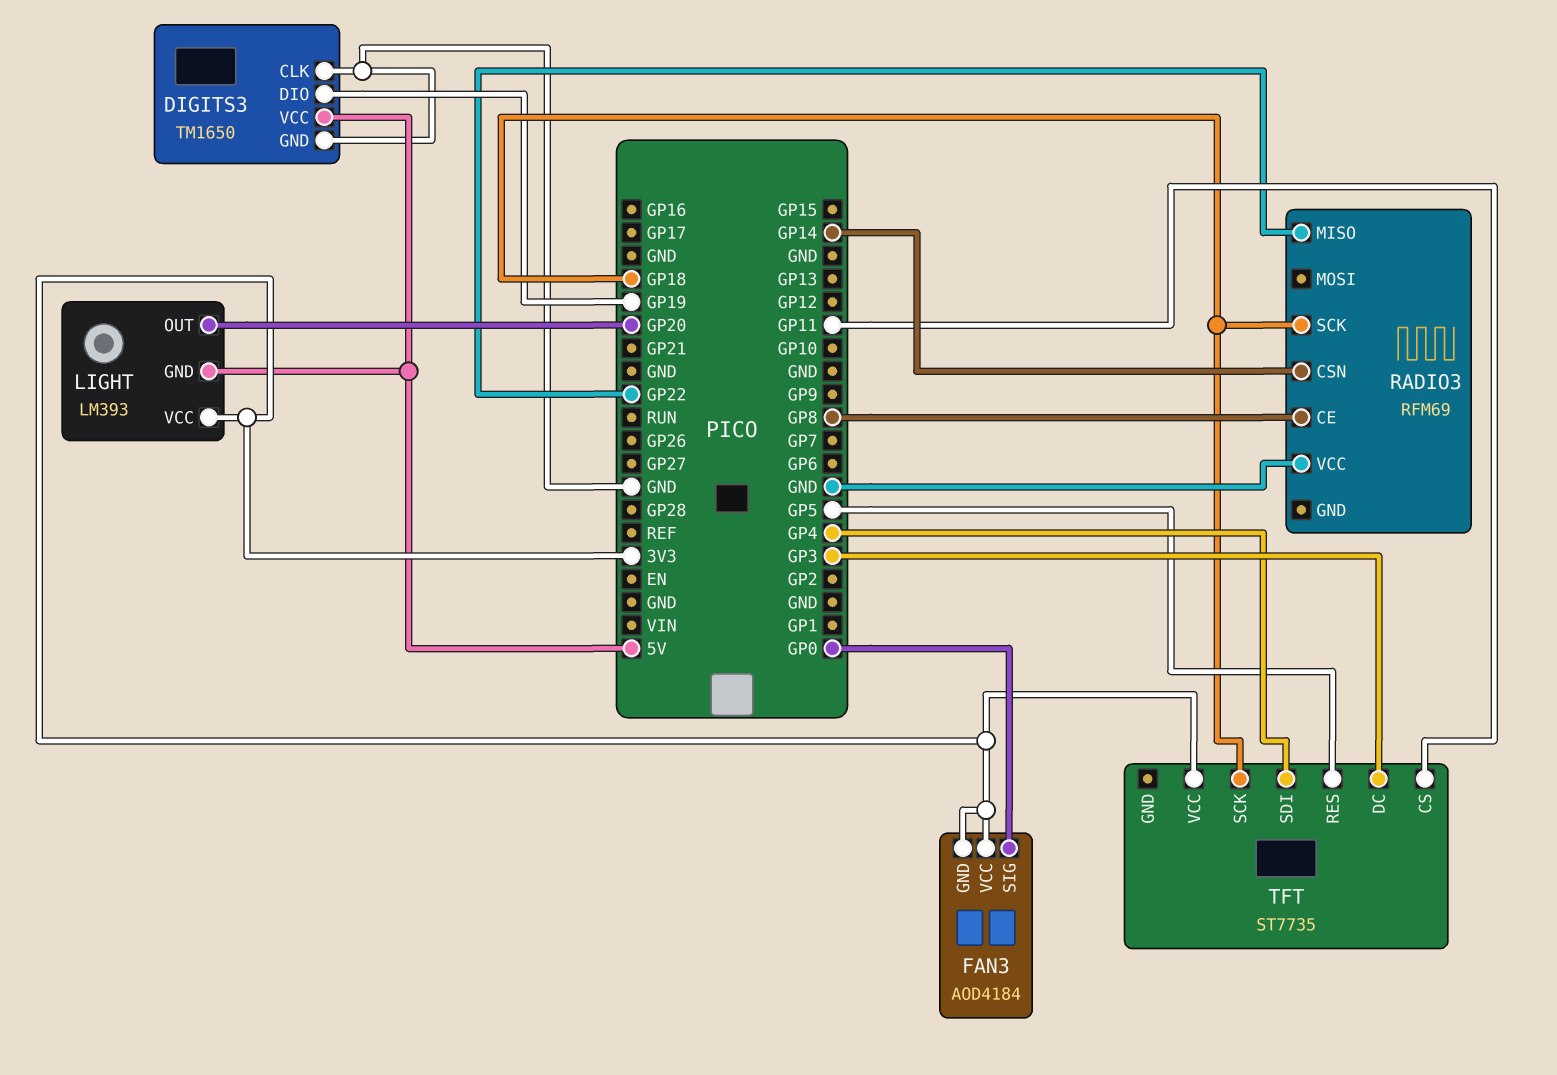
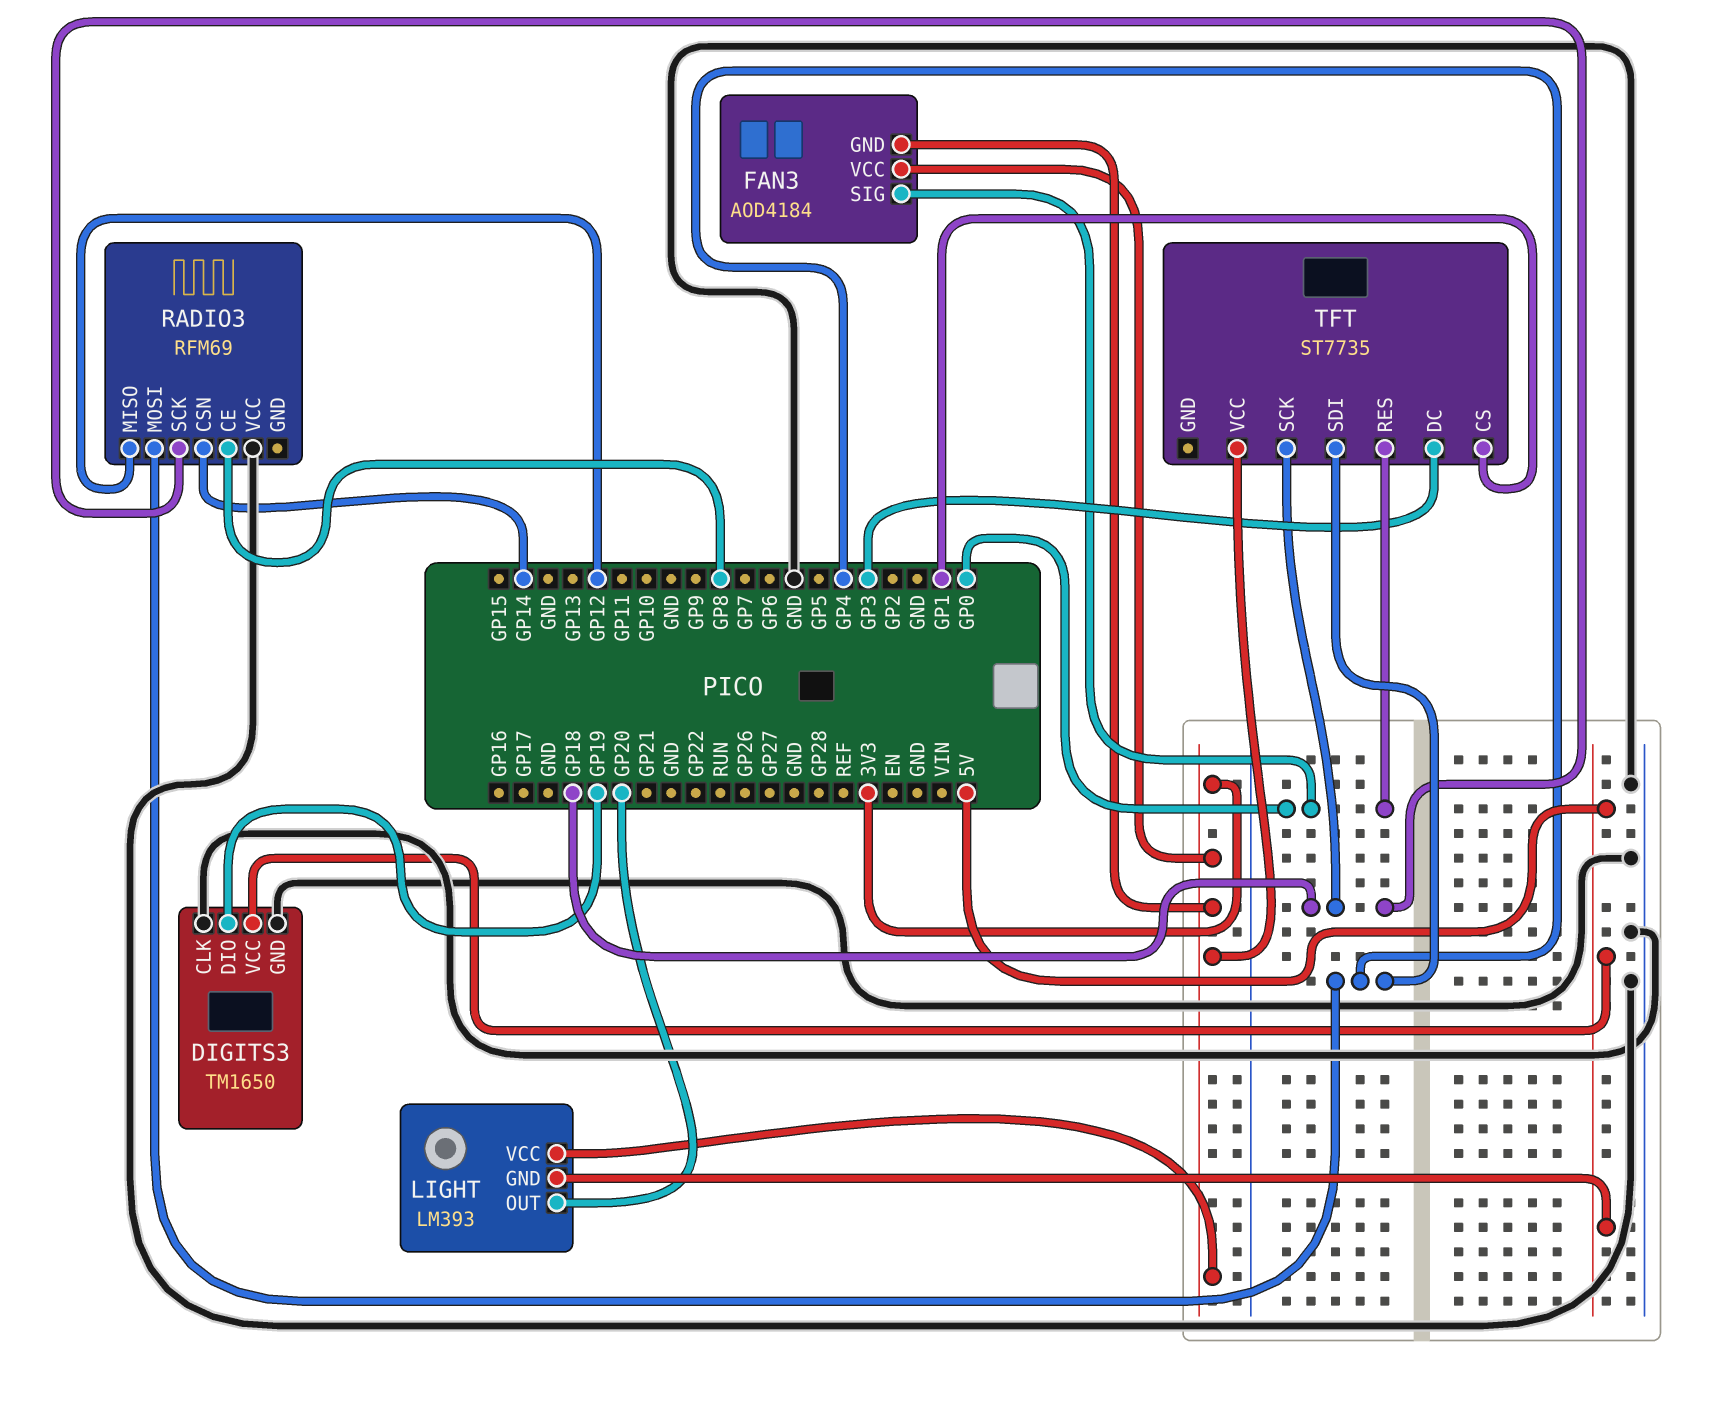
RADIO3 pin MISO: GP22 -> GP12
RADIO3 pin MOSI: none -> GP4
TFT pin CS: GP11 -> GP1
TFT pin RES: GP5 -> GP0

